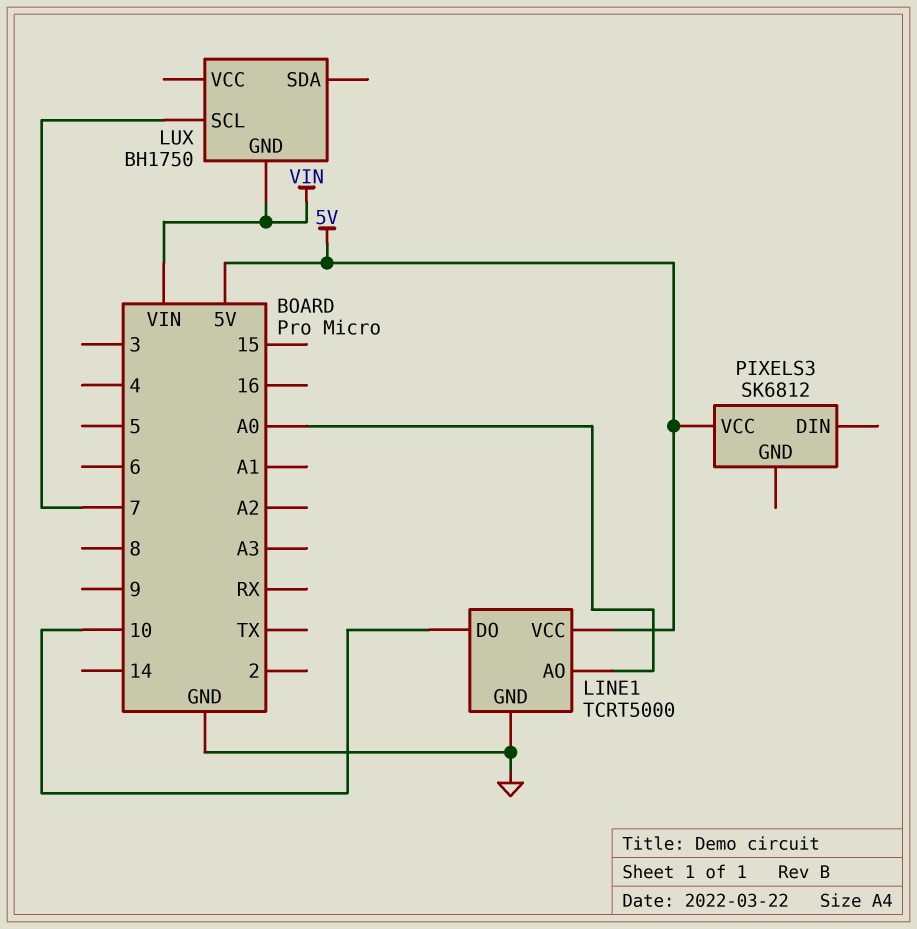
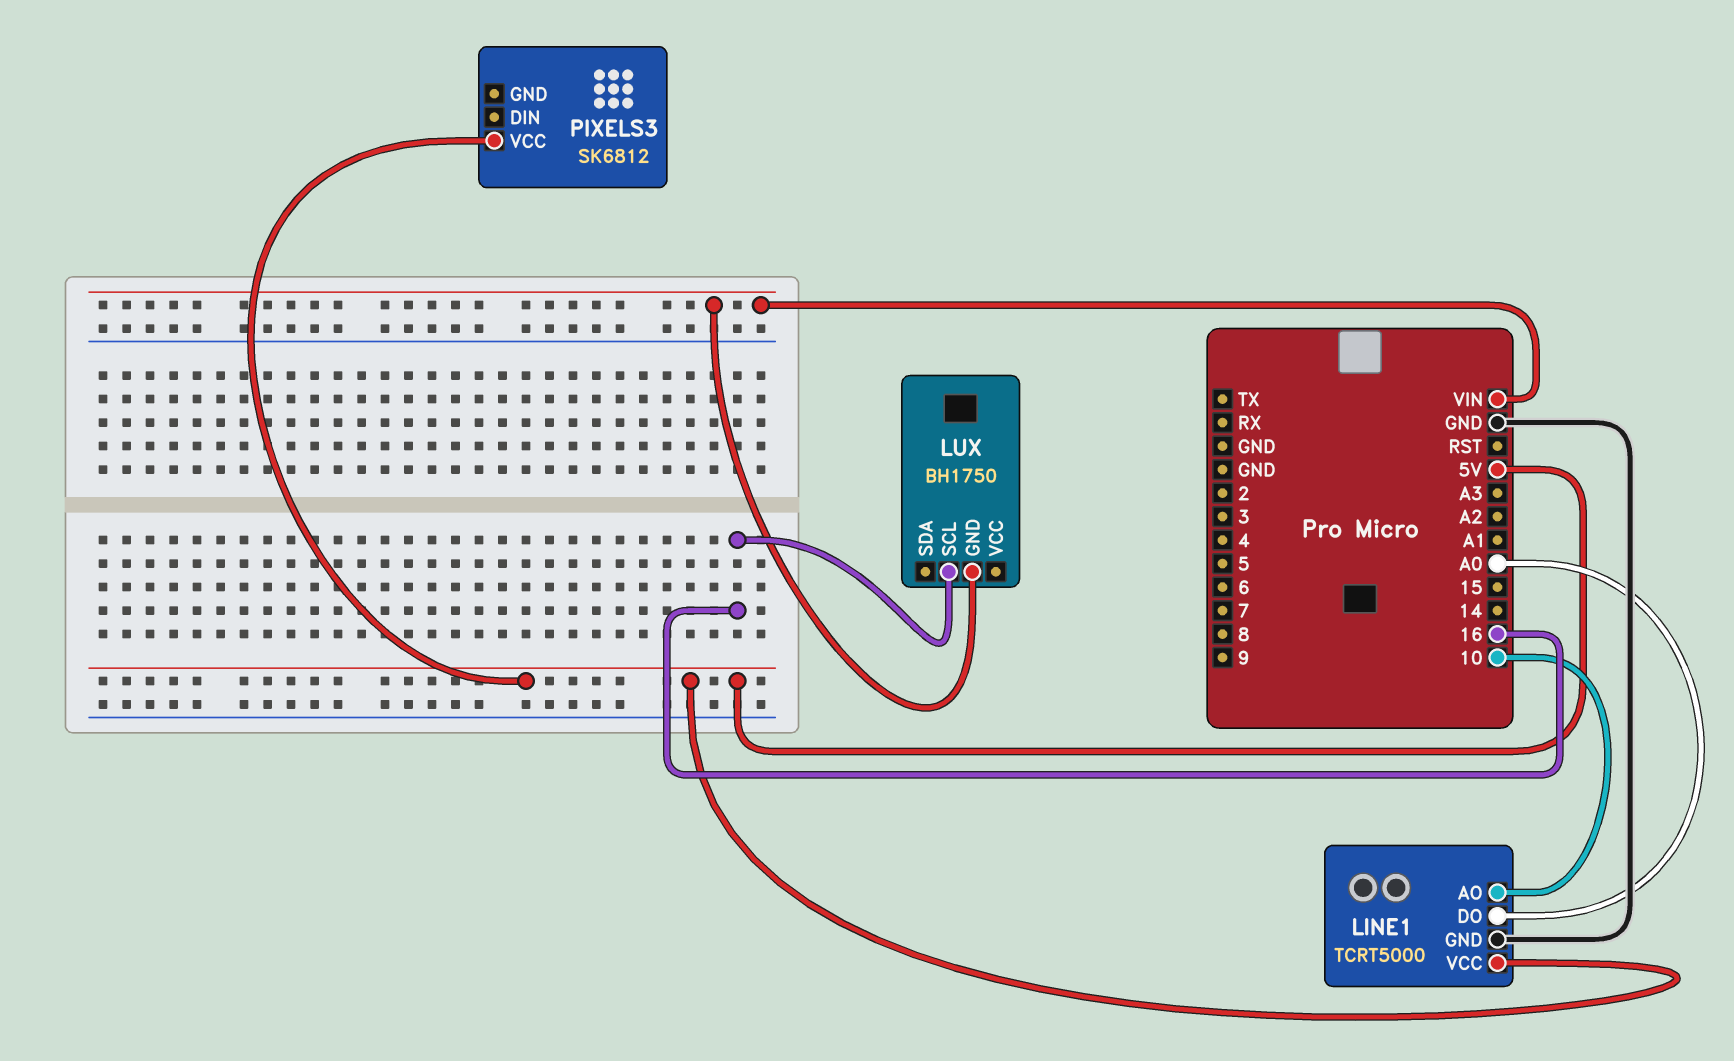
LINE1 pin AO: A0 -> 10
LINE1 pin DO: 10 -> A0
LUX pin SCL: 7 -> 16

